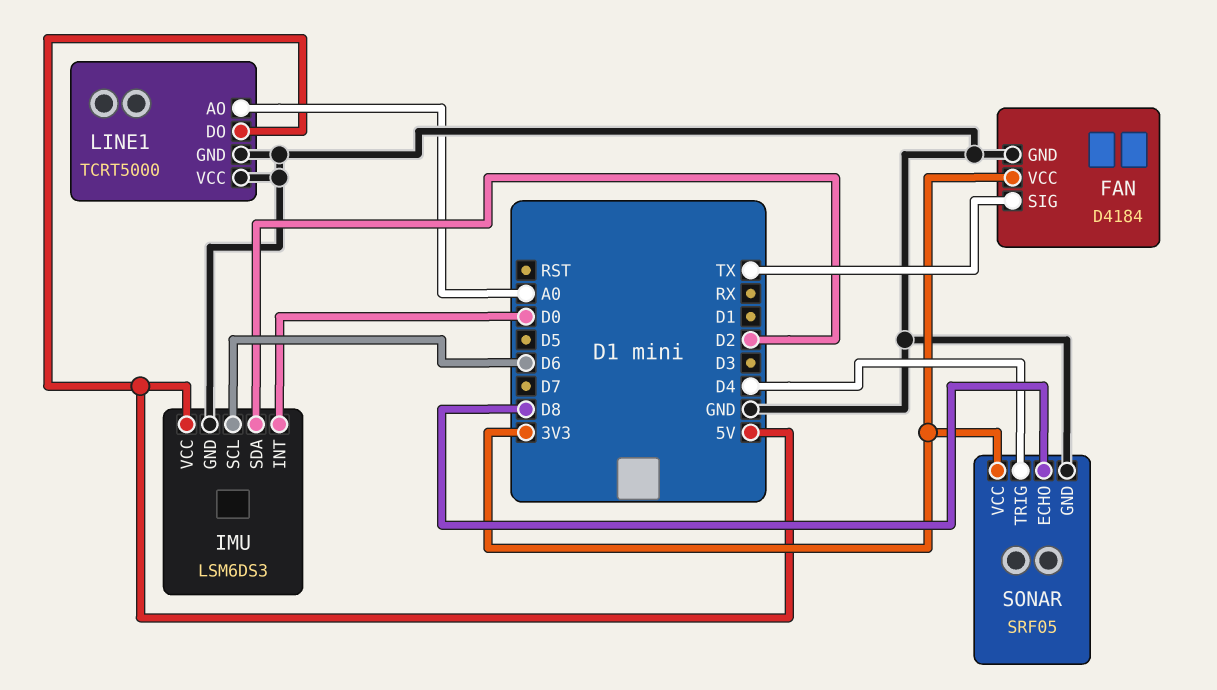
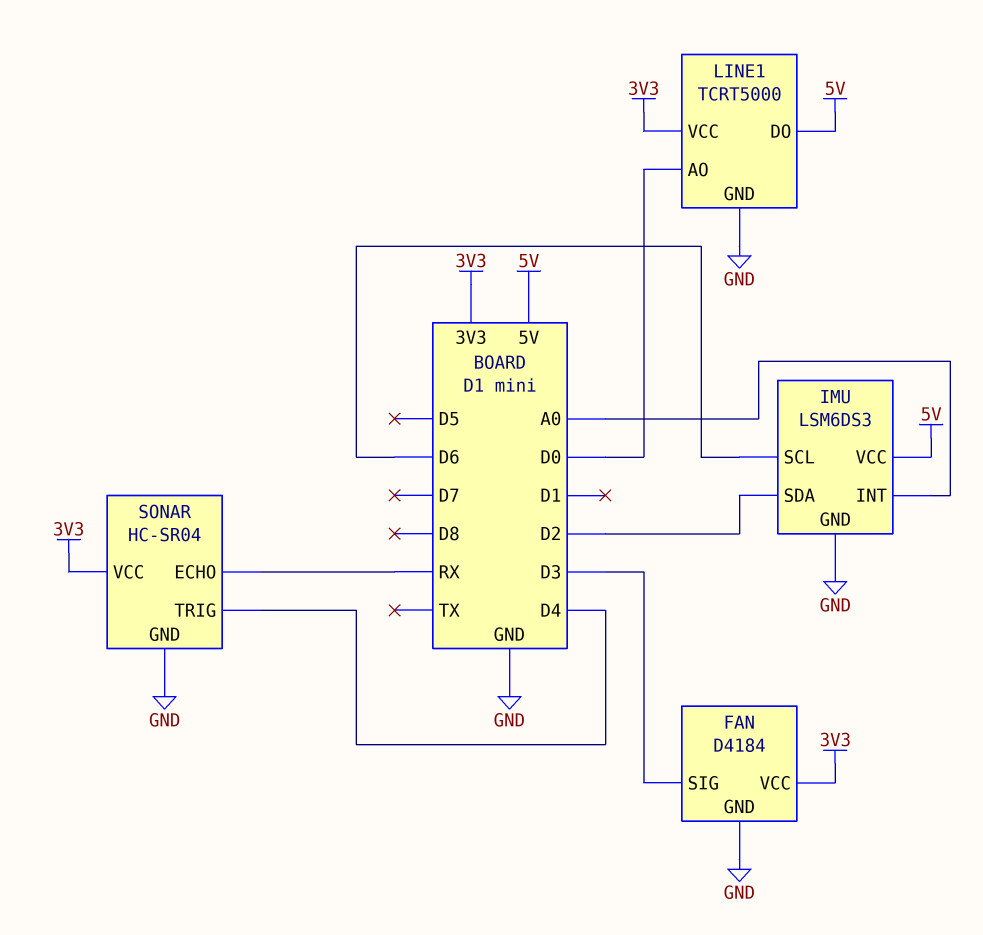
FAN pin SIG: TX -> D3
IMU pin INT: D0 -> A0
LINE1 pin AO: A0 -> D0
LINE1 pin VCC: GND -> 3V3
SONAR: SRF05 -> HC-SR04
SONAR pin ECHO: D8 -> RX

